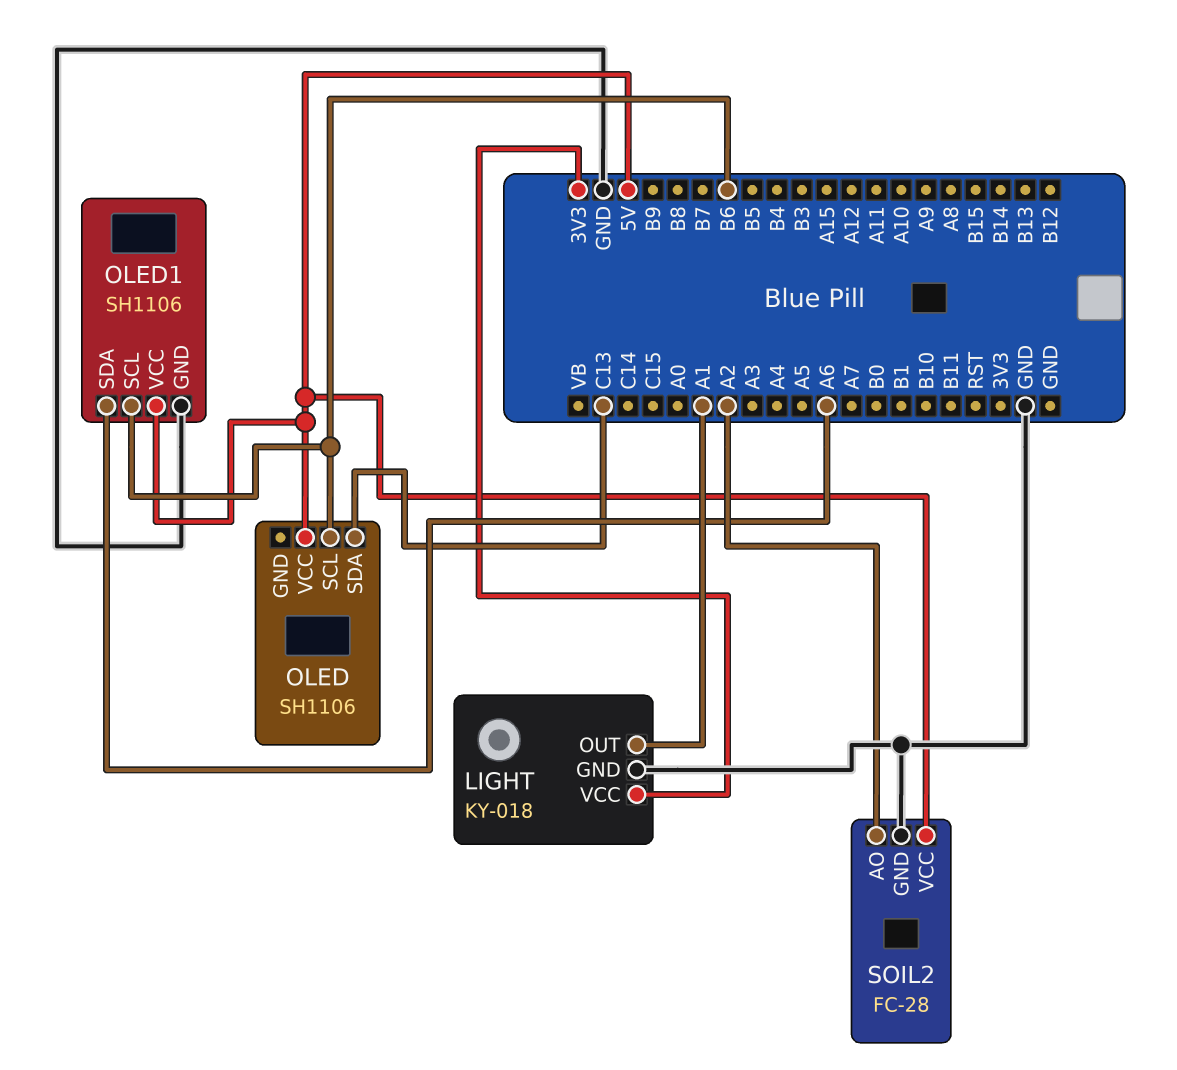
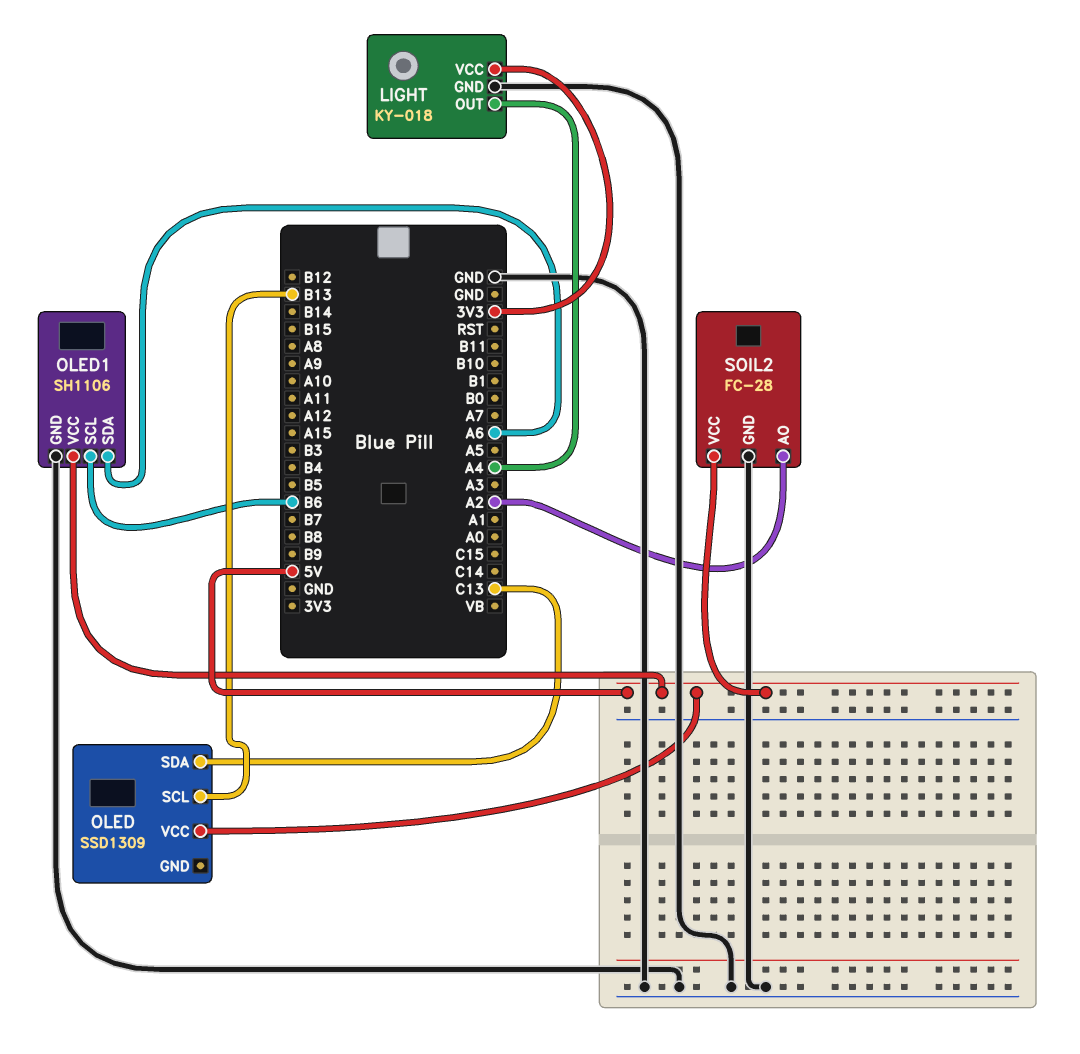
LIGHT pin OUT: A1 -> A4
OLED: SH1106 -> SSD1309
OLED pin SCL: B6 -> B13

